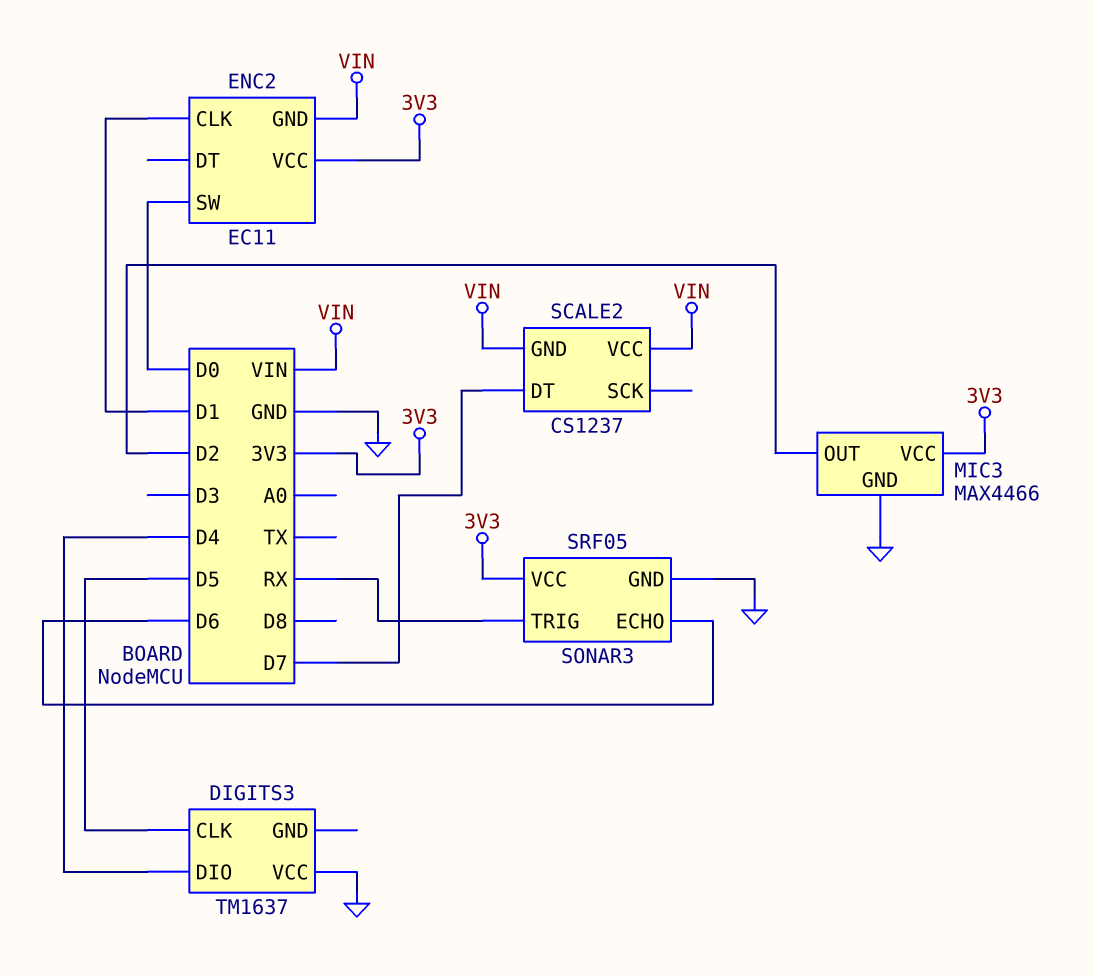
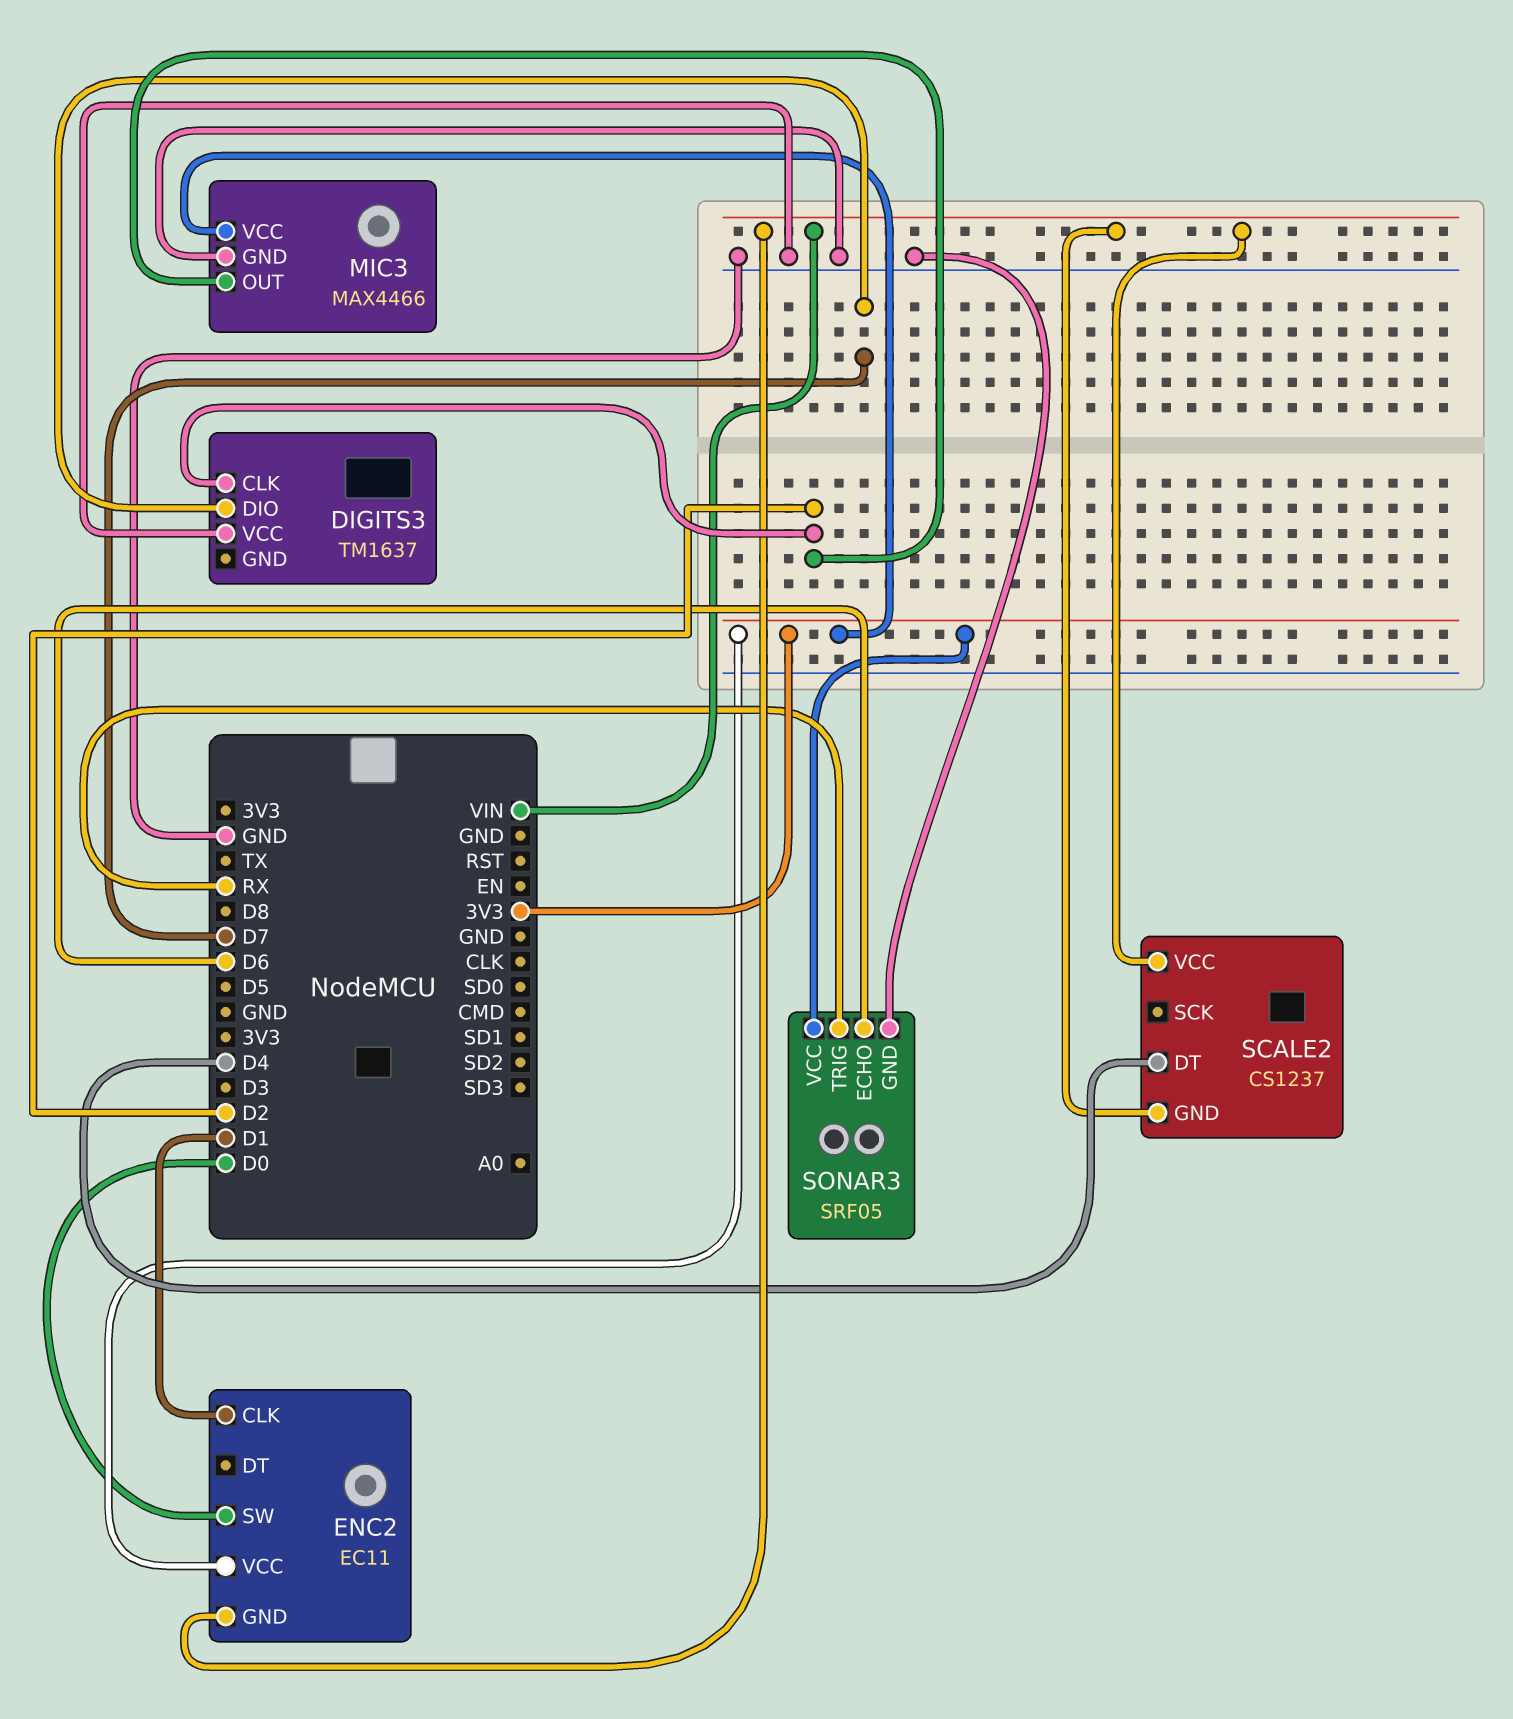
DIGITS3 pin CLK: D5 -> D2
DIGITS3 pin DIO: D4 -> D7
SCALE2 pin DT: D7 -> D4

